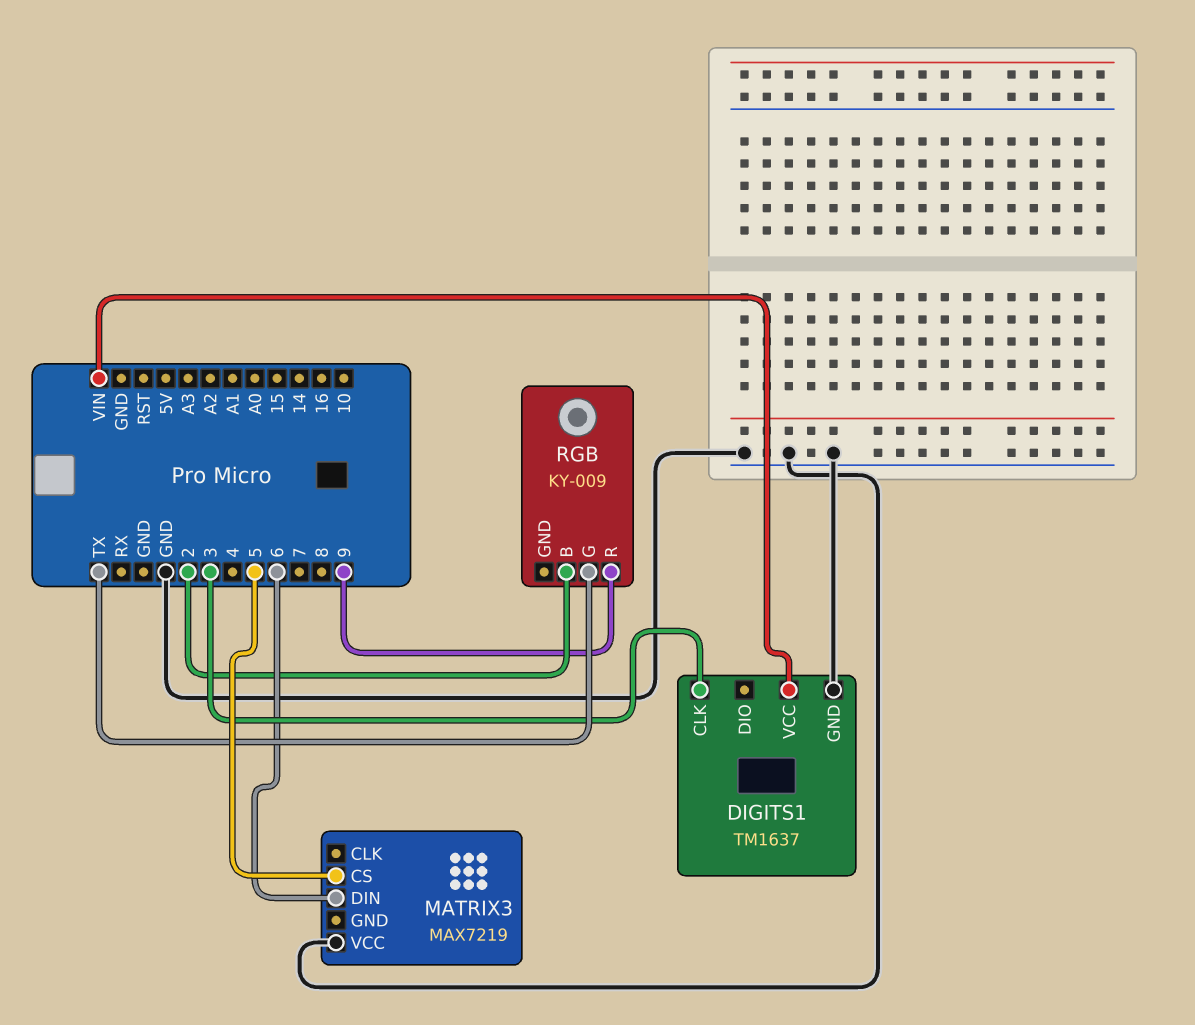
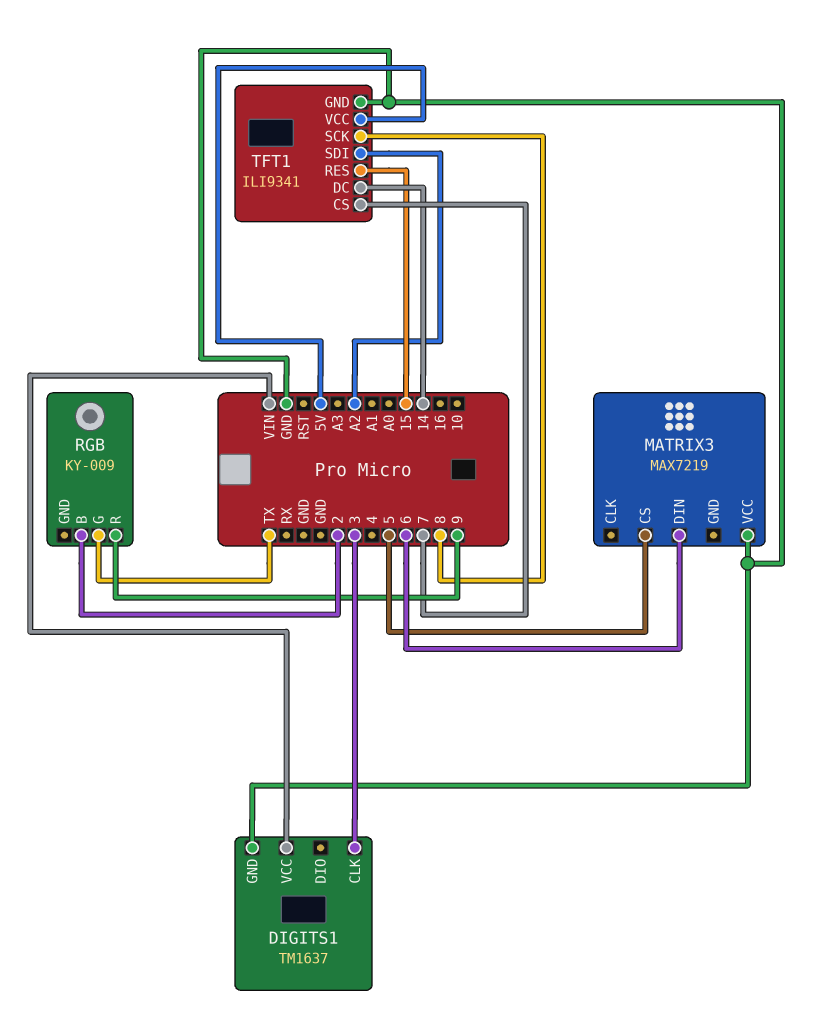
TFT1: none -> ILI9341
TFT1 pin CS: none -> 7
TFT1 pin DC: none -> 14
TFT1 pin GND: none -> GND
TFT1 pin RES: none -> 15
TFT1 pin SCK: none -> 8
TFT1 pin SDI: none -> A2
TFT1 pin VCC: none -> 5V

